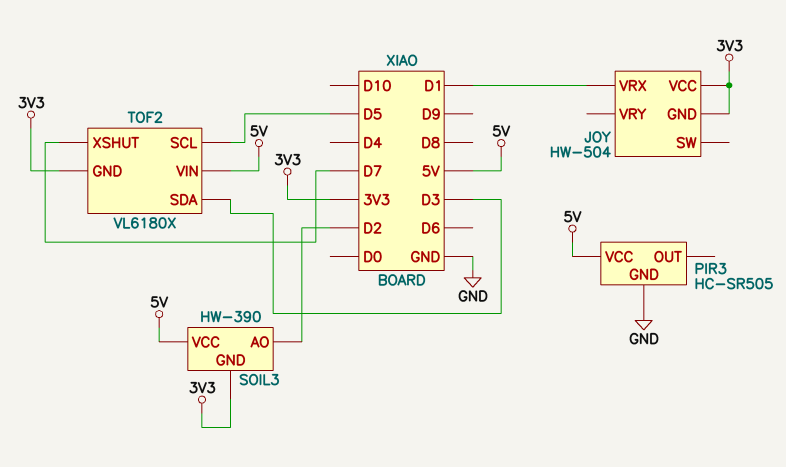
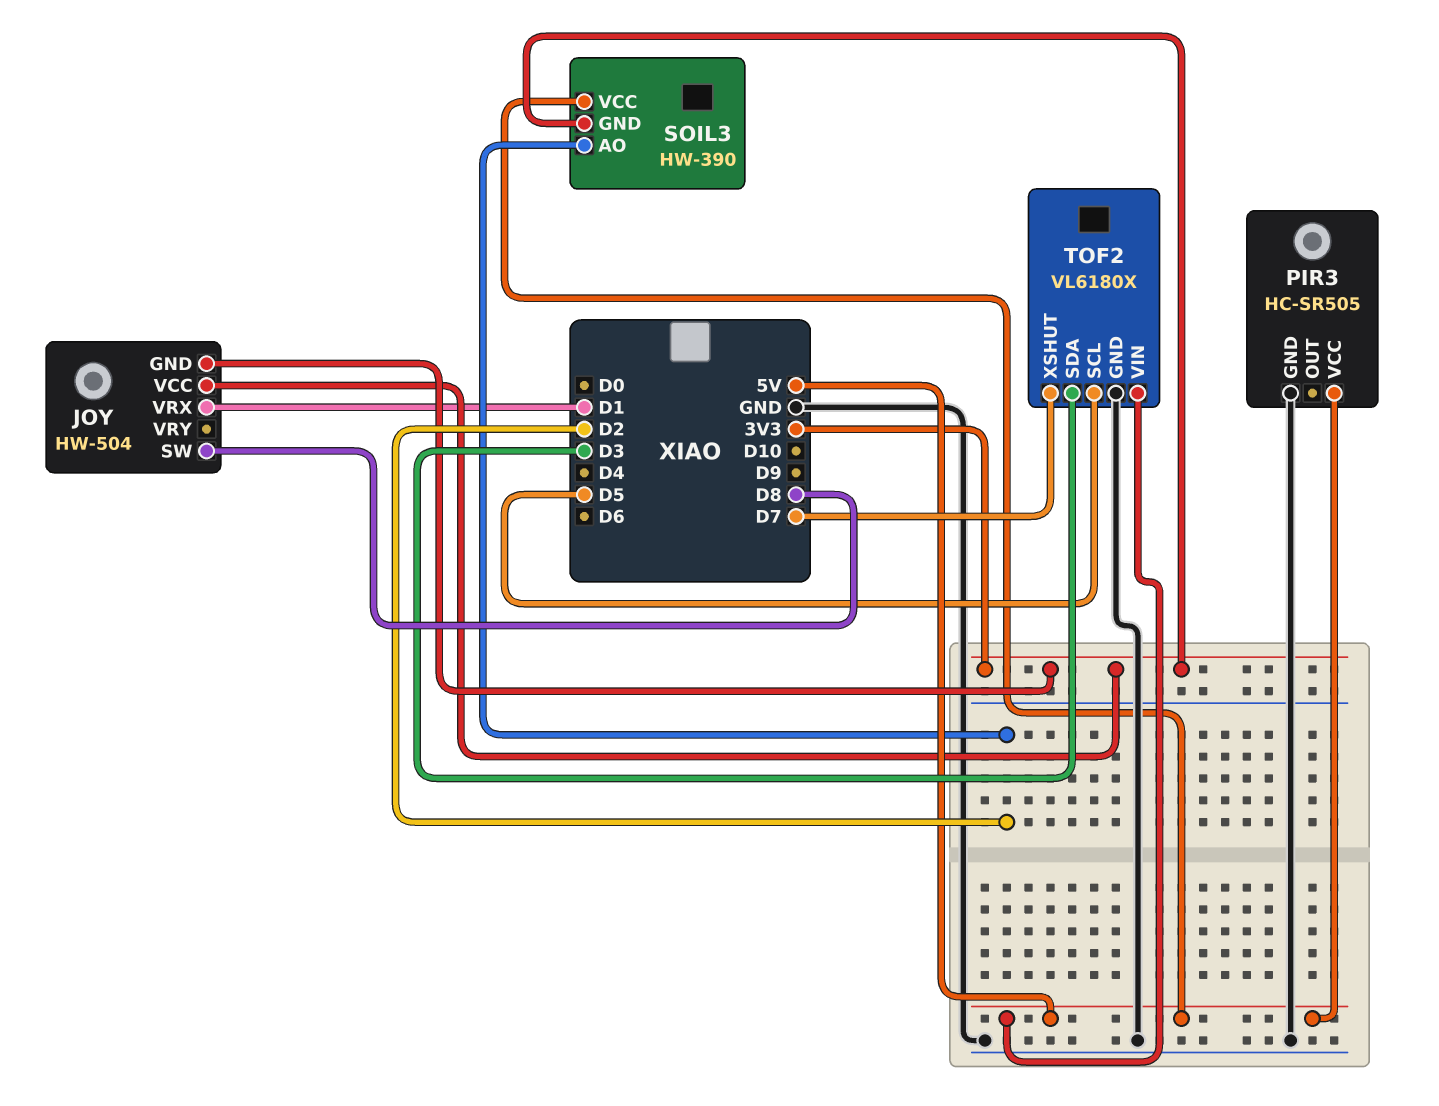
JOY pin SW: none -> D8
TOF2 pin GND: 3V3 -> GND

